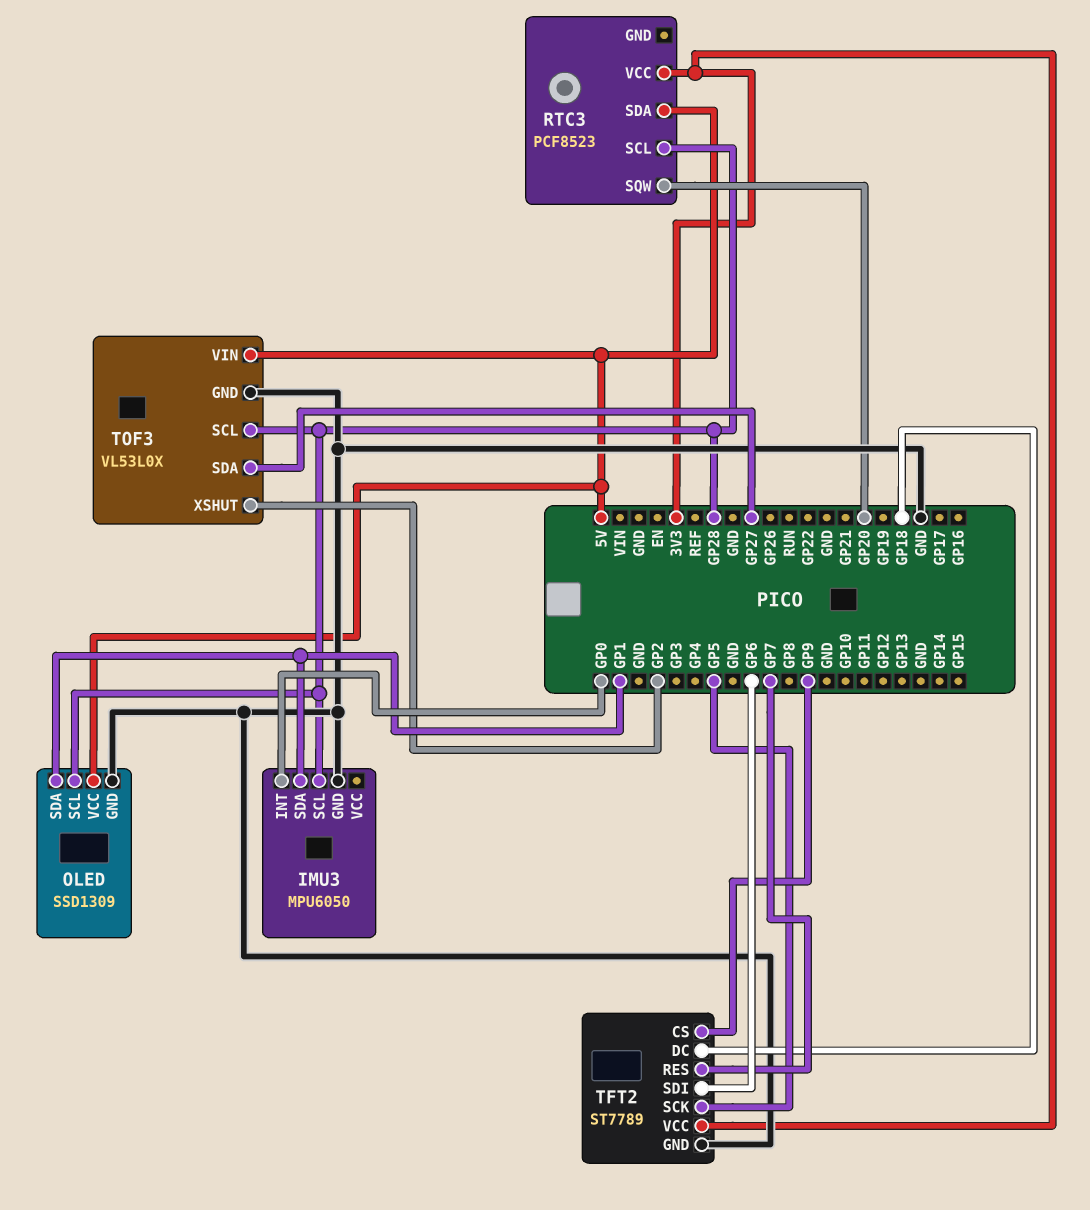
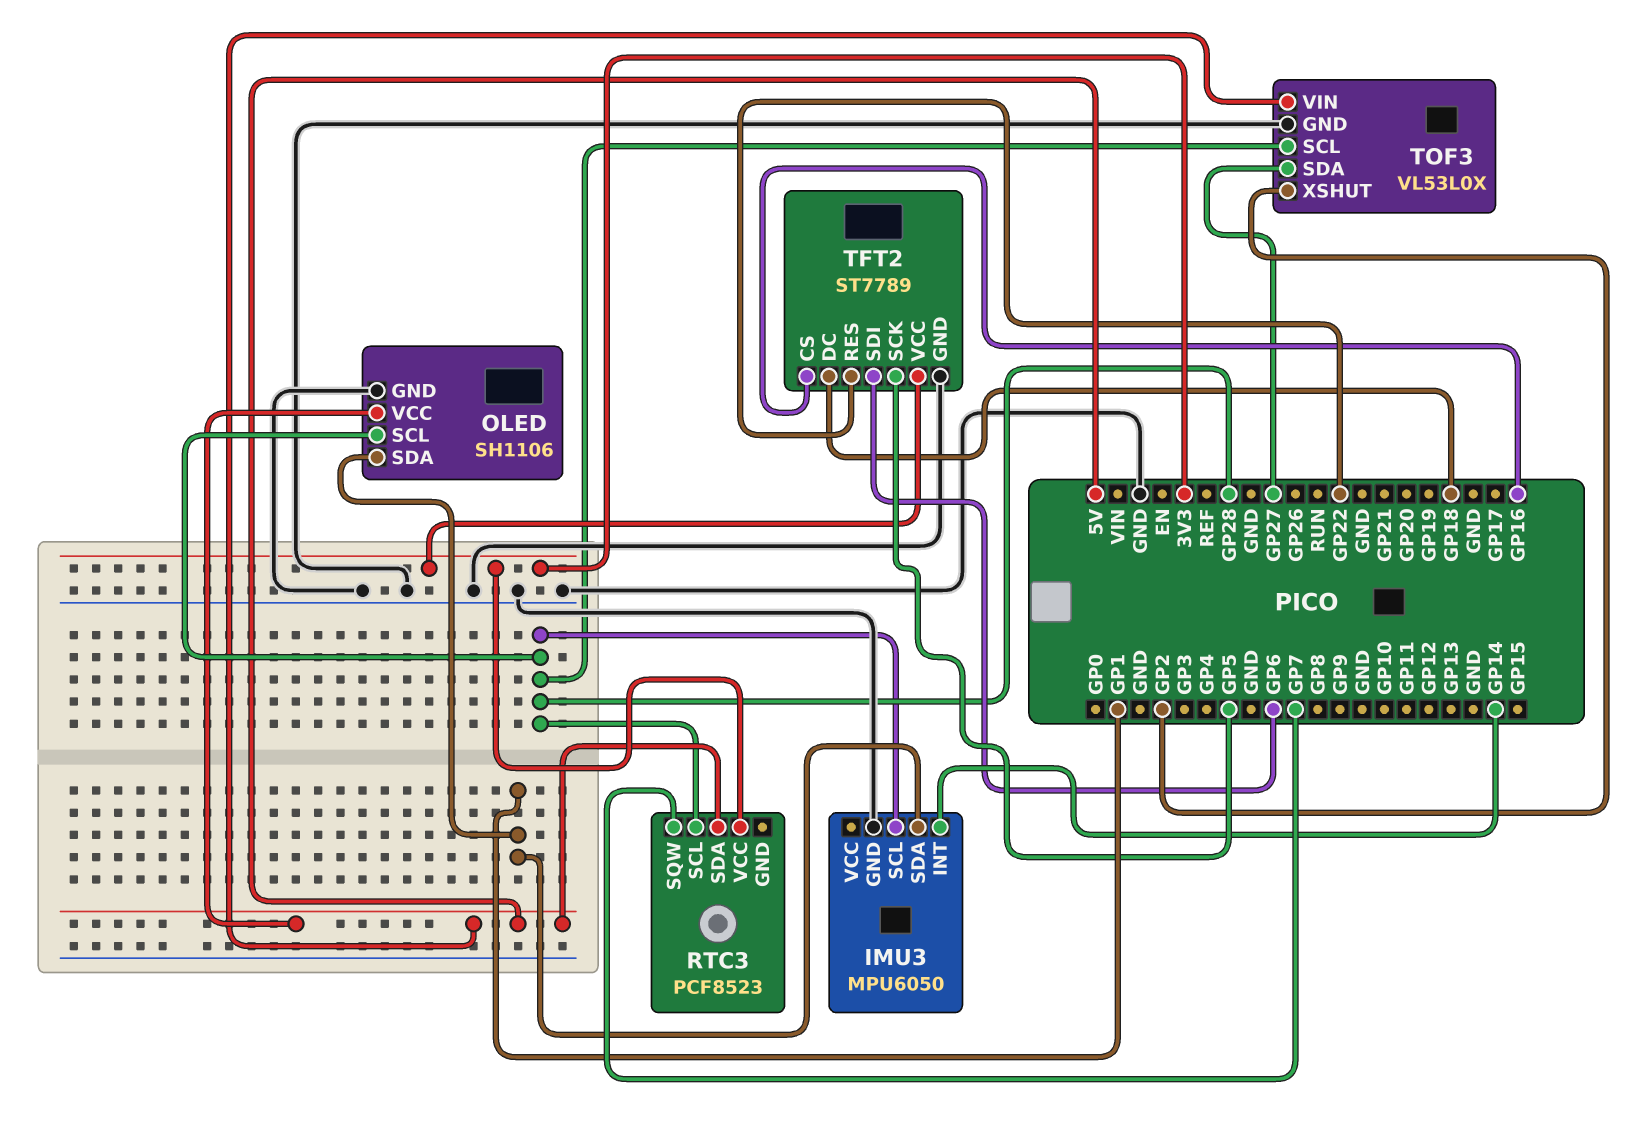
IMU3 pin INT: GP0 -> GP14
OLED: SSD1309 -> SH1106
RTC3 pin SQW: GP20 -> GP7
TFT2 pin CS: GP9 -> GP16
TFT2 pin RES: GP7 -> GP22

